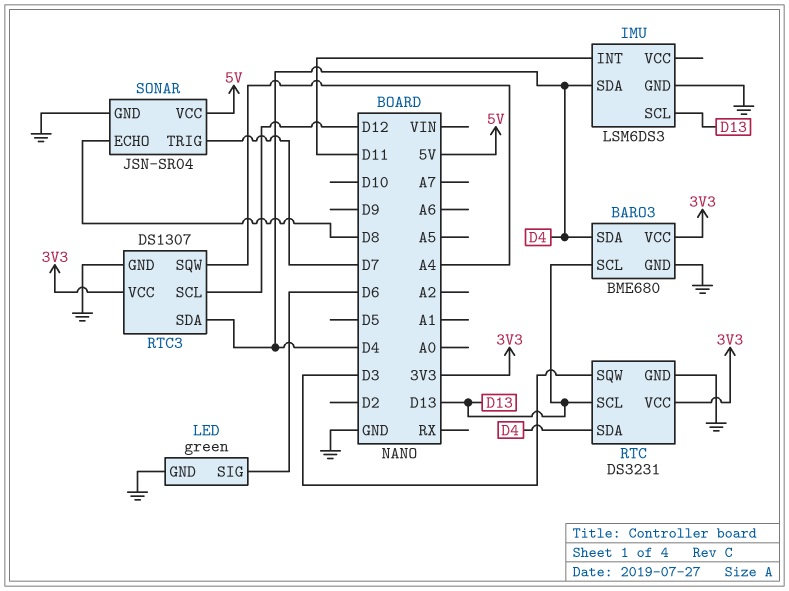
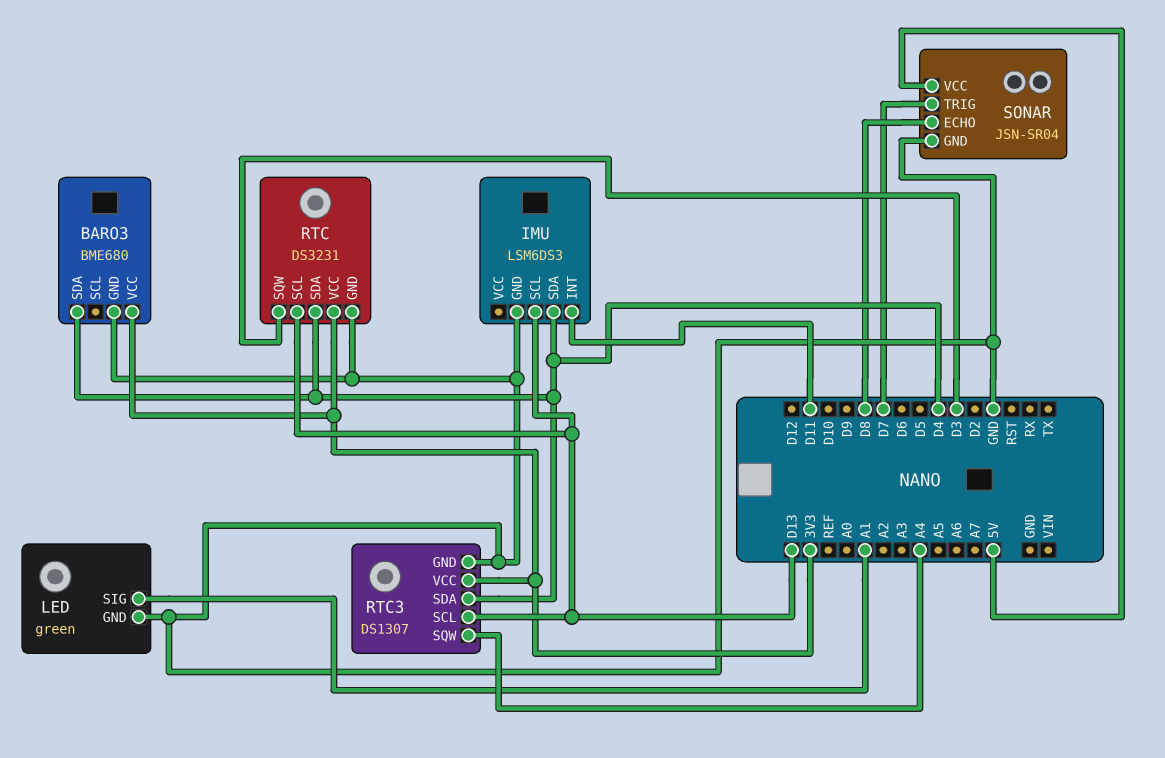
BARO3 pin SCL: D13 -> none
LED pin SIG: D6 -> A1
RTC3 pin SCL: D12 -> D13

